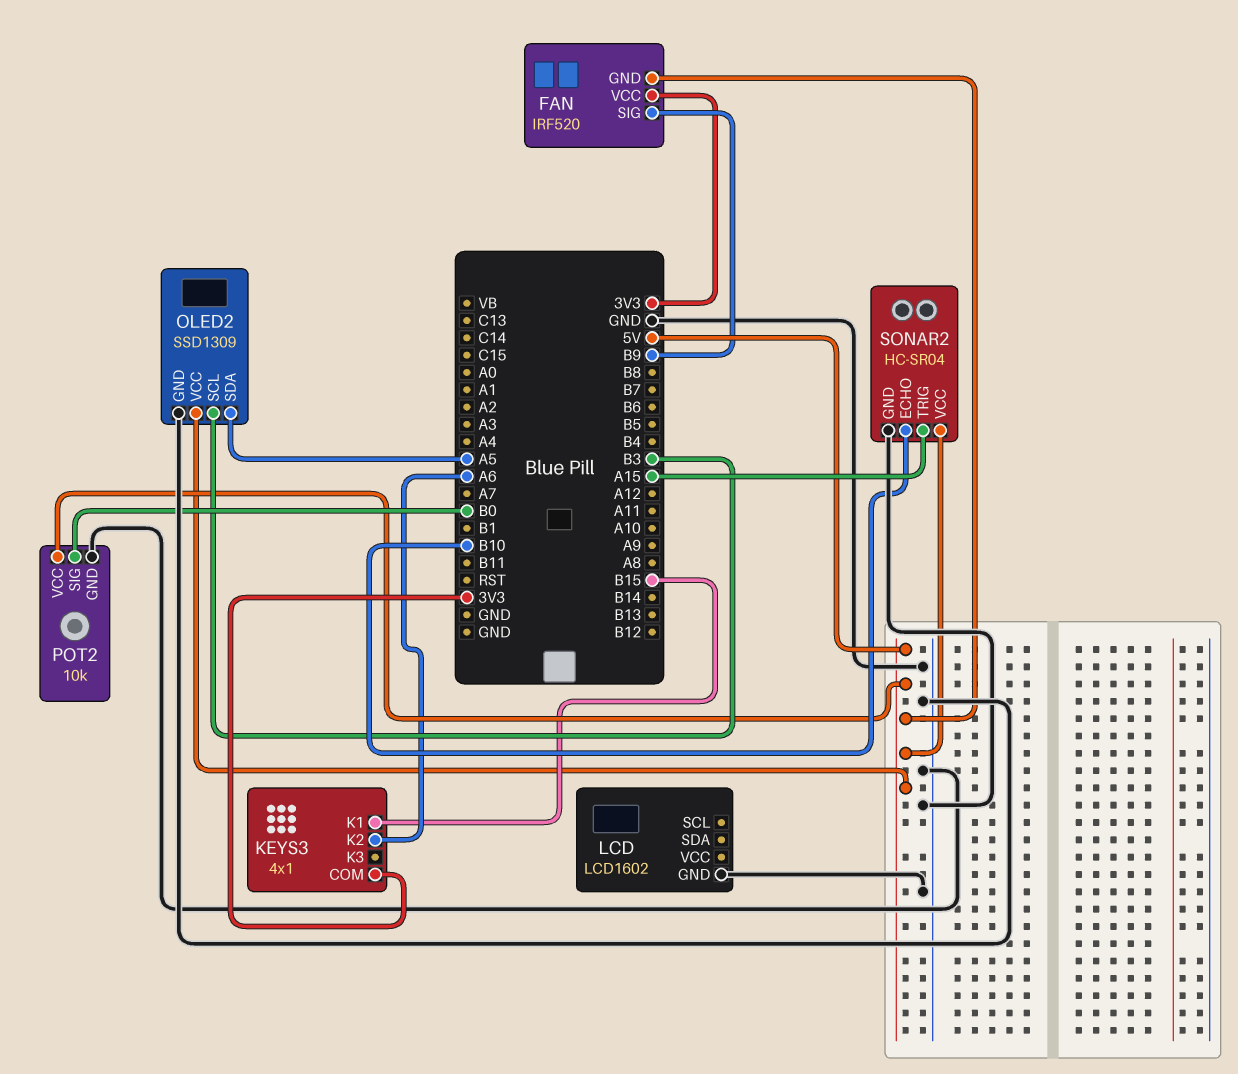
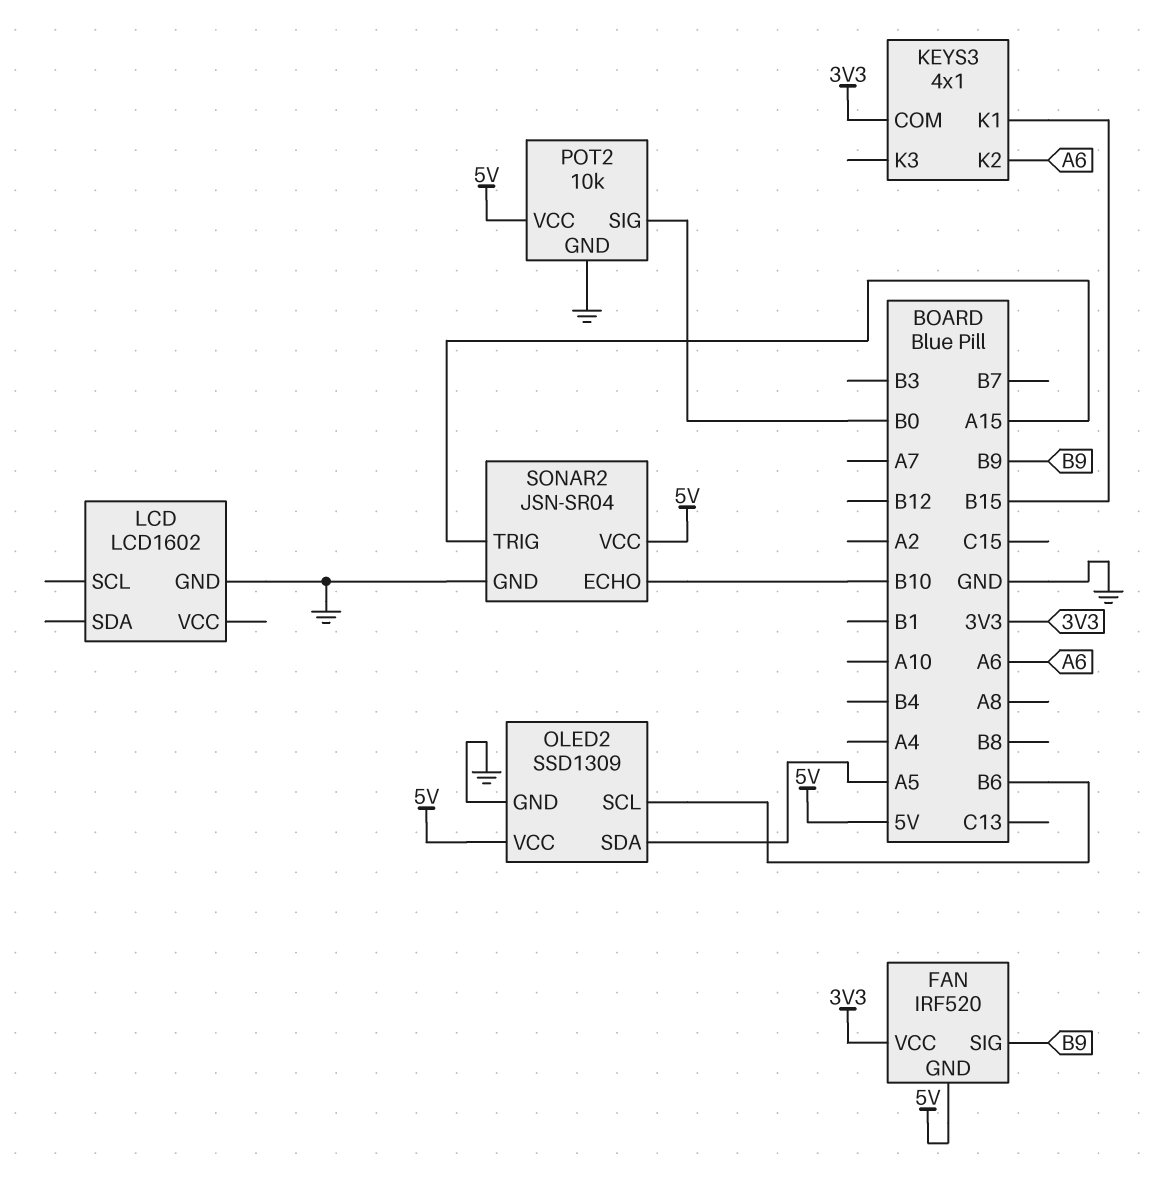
OLED2 pin SCL: B3 -> B6
SONAR2: HC-SR04 -> JSN-SR04

